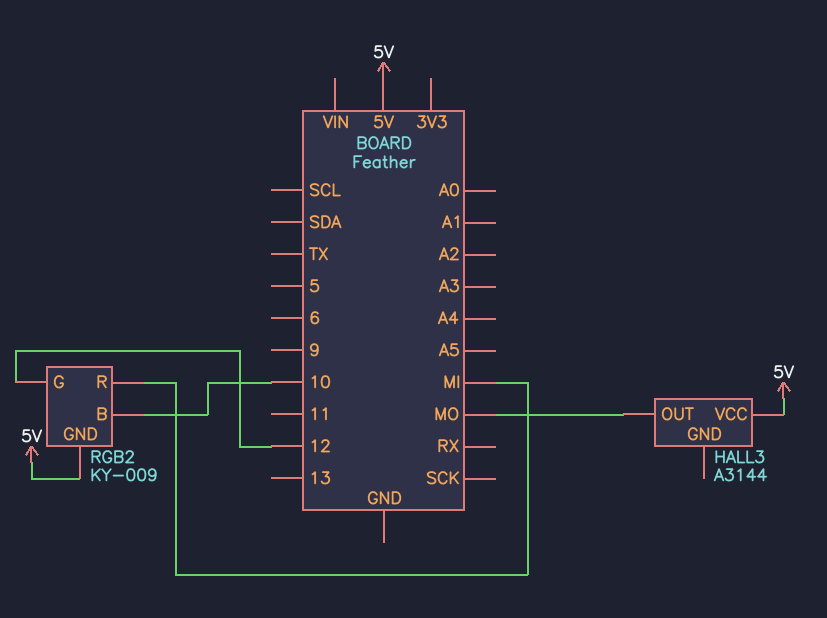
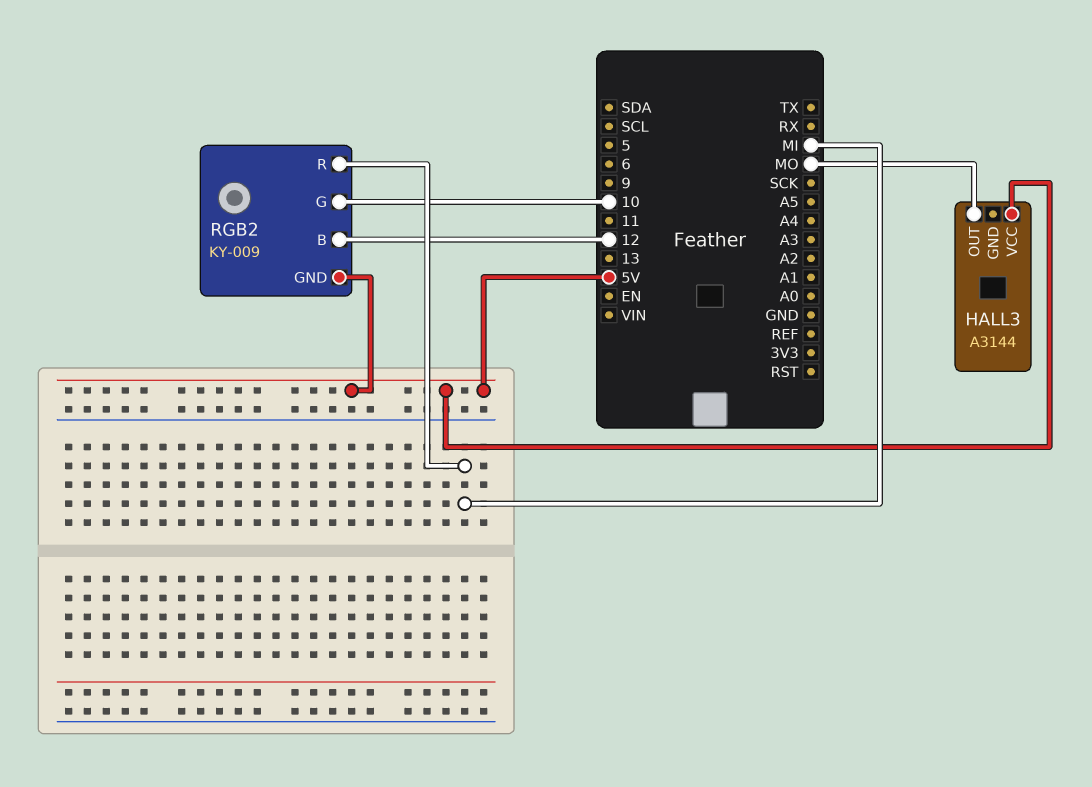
RGB2 pin B: 10 -> 12
RGB2 pin G: 12 -> 10

